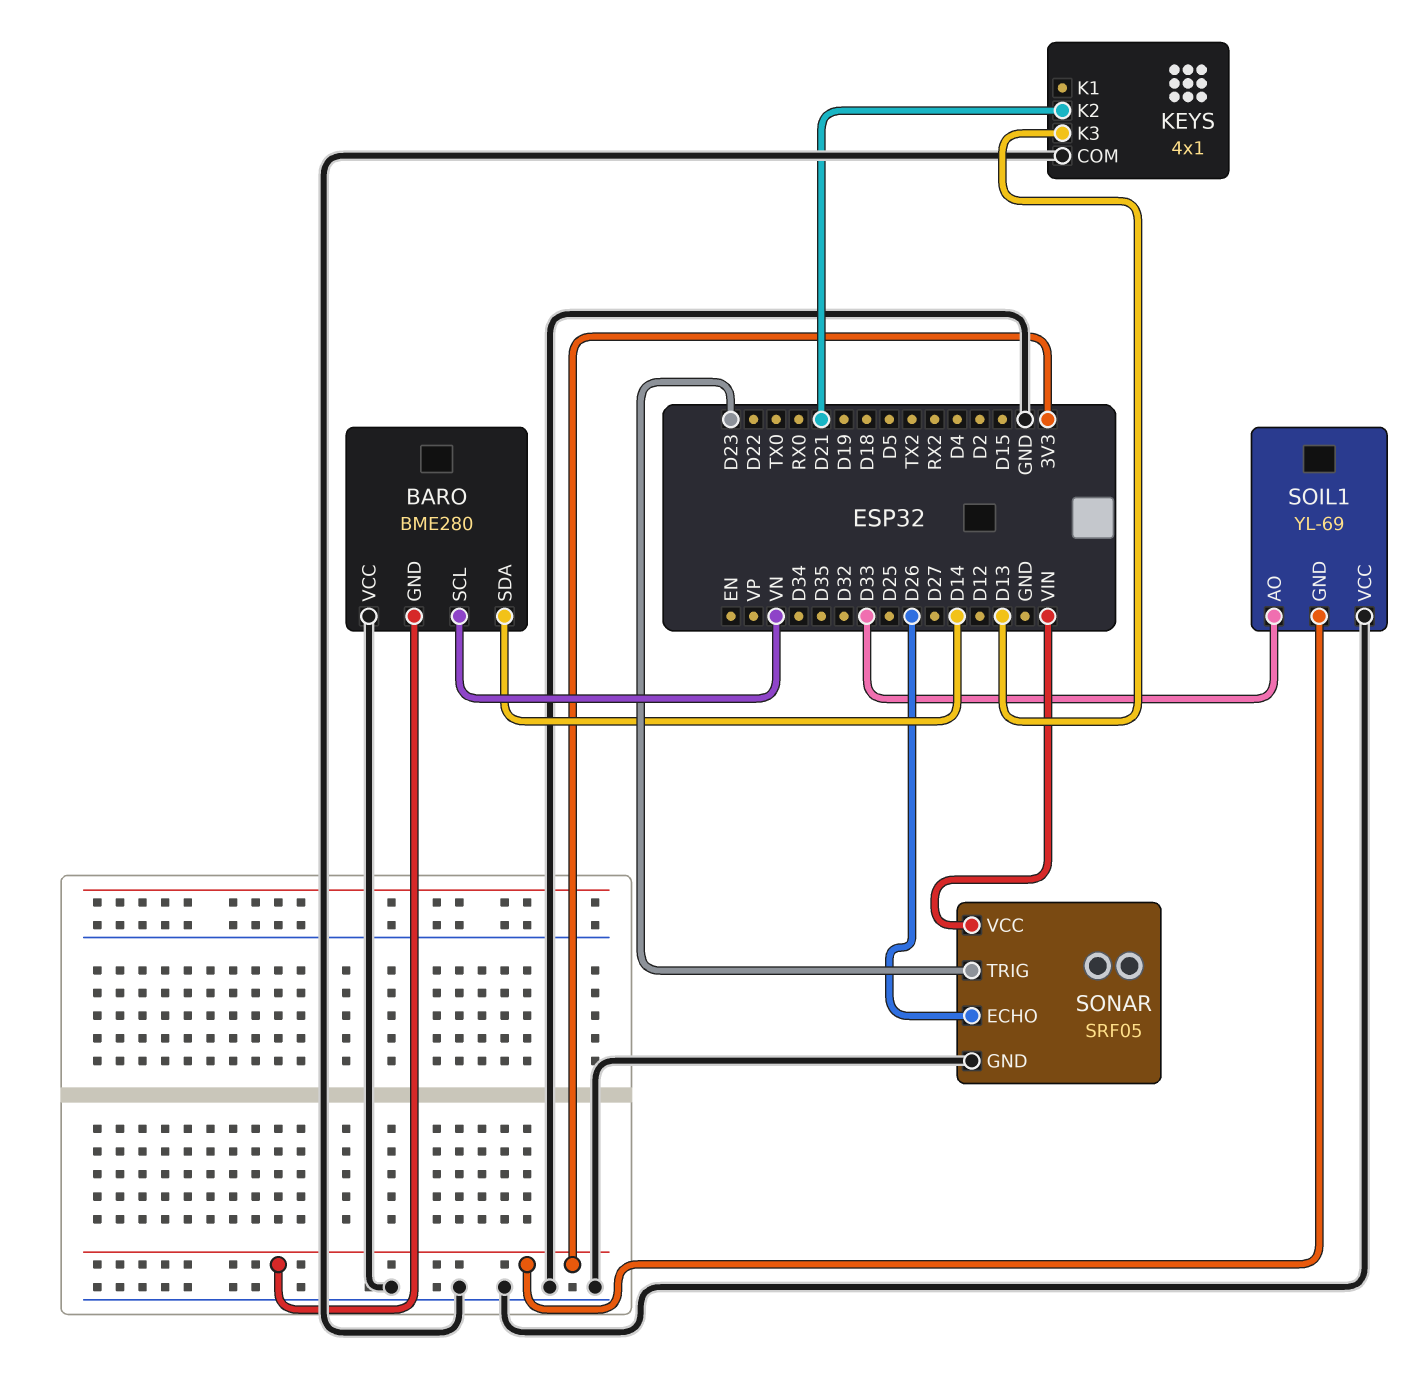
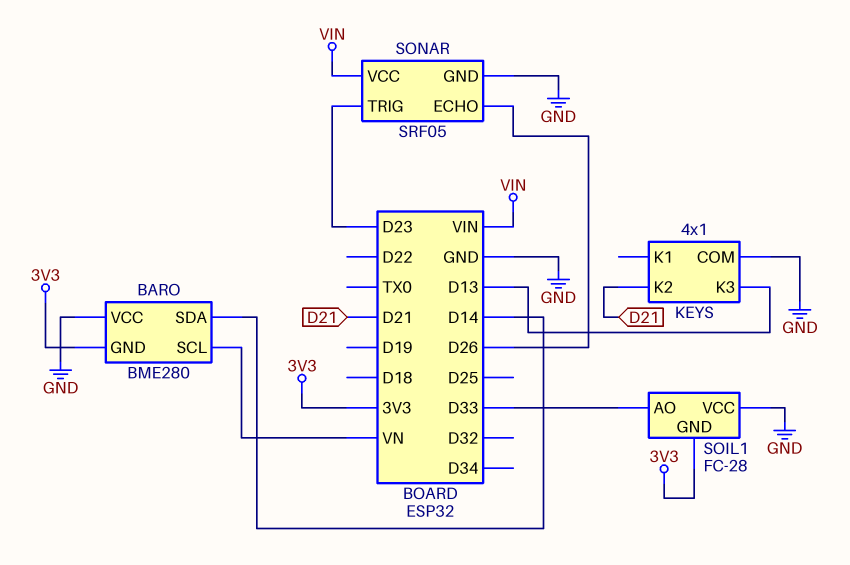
SOIL1: YL-69 -> FC-28

